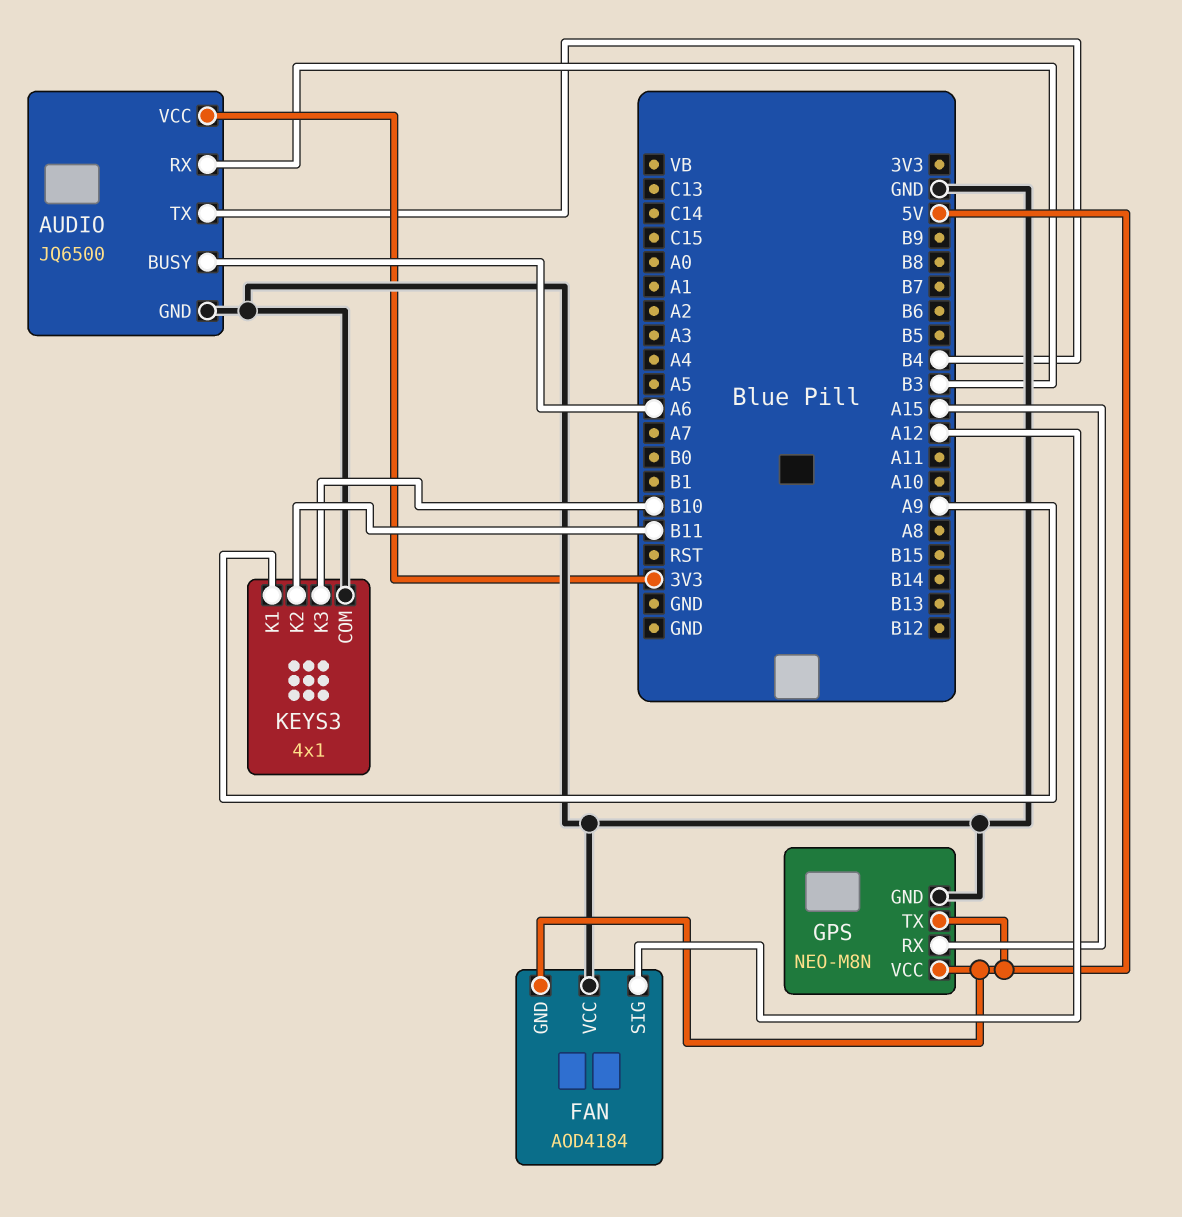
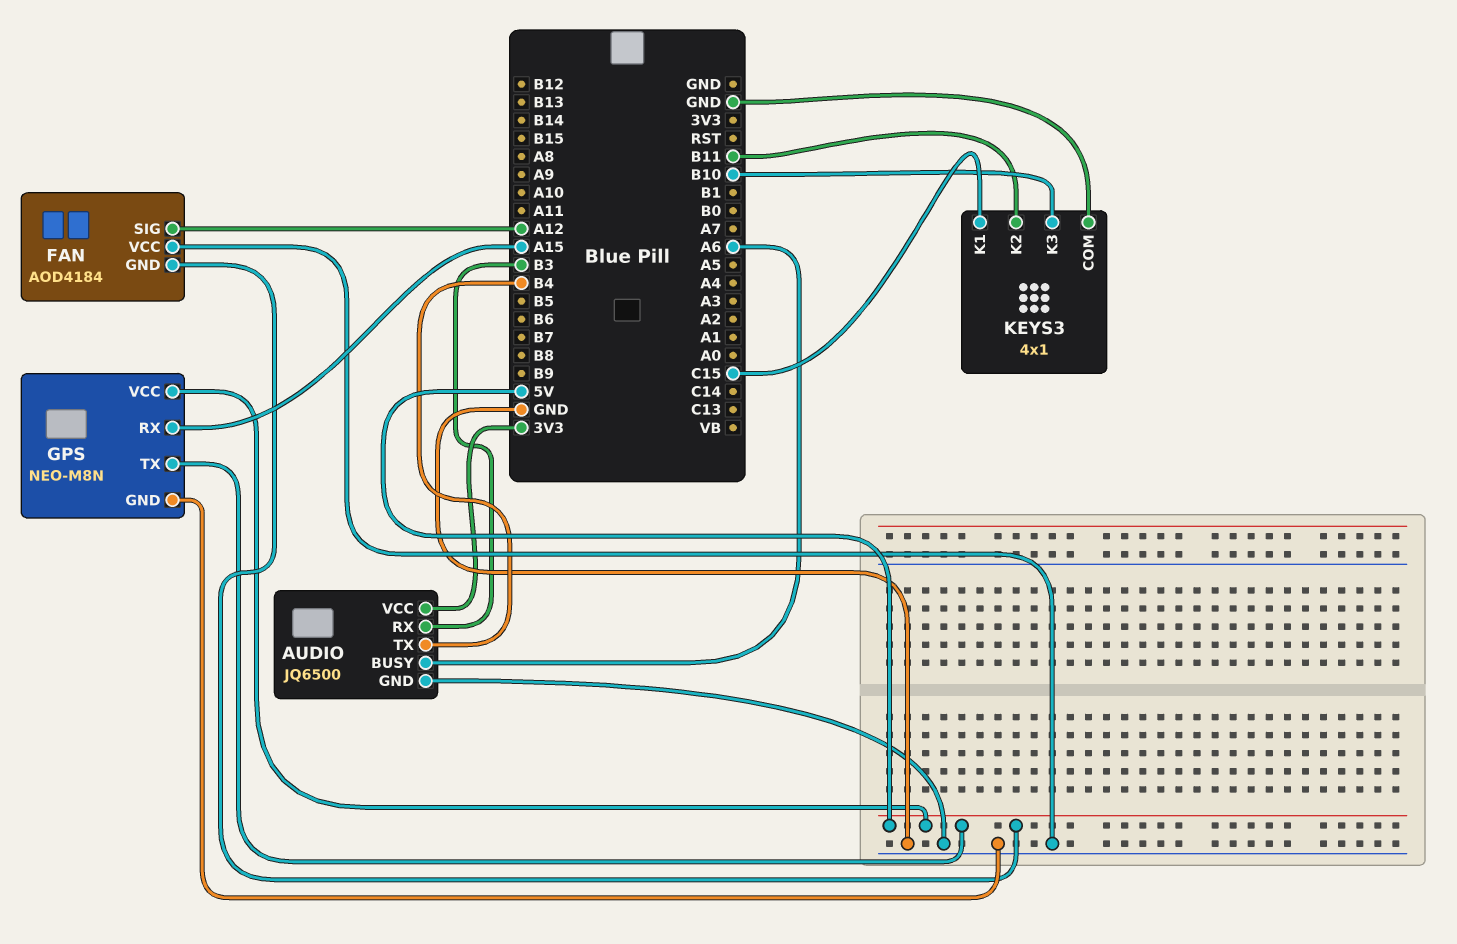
KEYS3 pin K1: A9 -> C15

